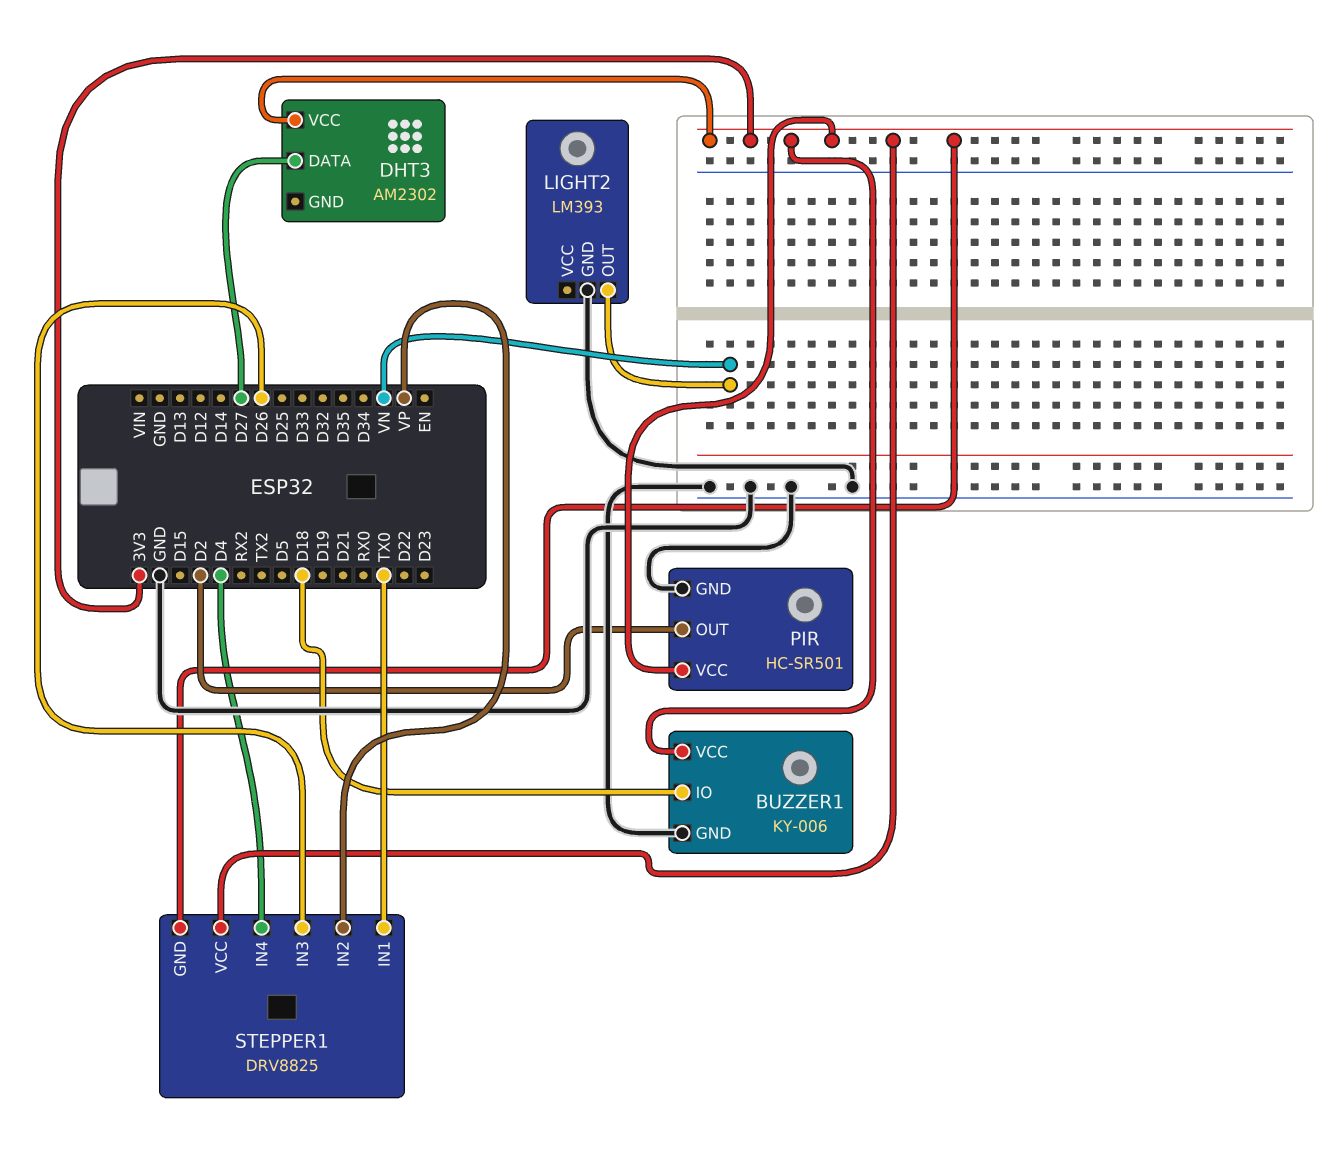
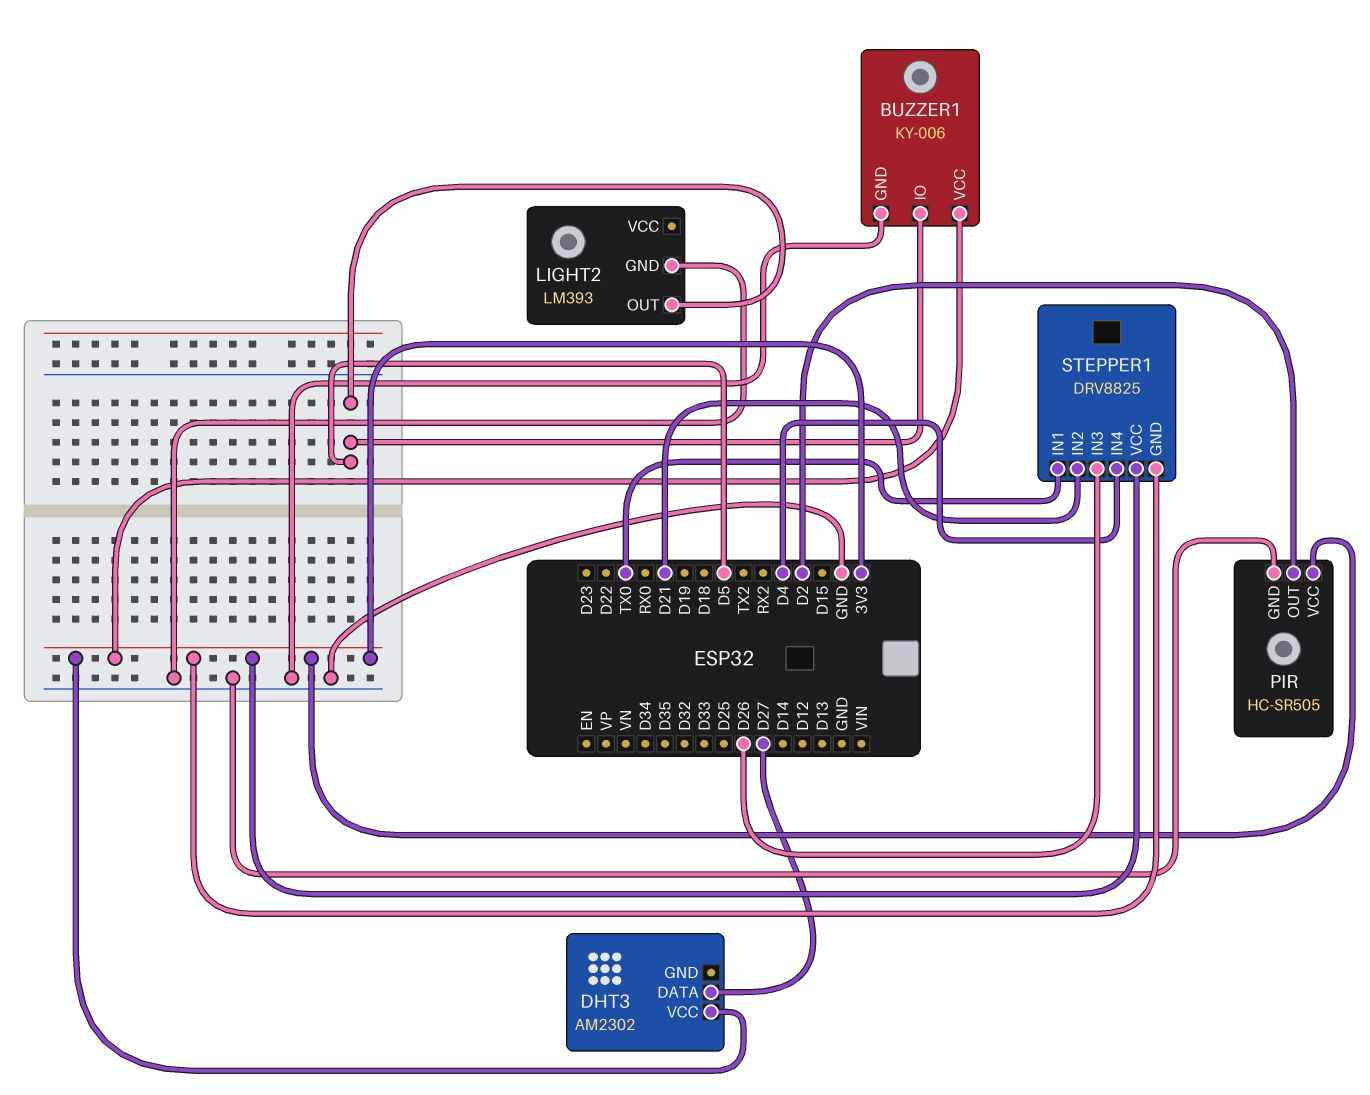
BUZZER1 pin IO: D18 -> D5
LIGHT2 pin OUT: VN -> D5
PIR: HC-SR501 -> HC-SR505
STEPPER1 pin IN2: VP -> D21

